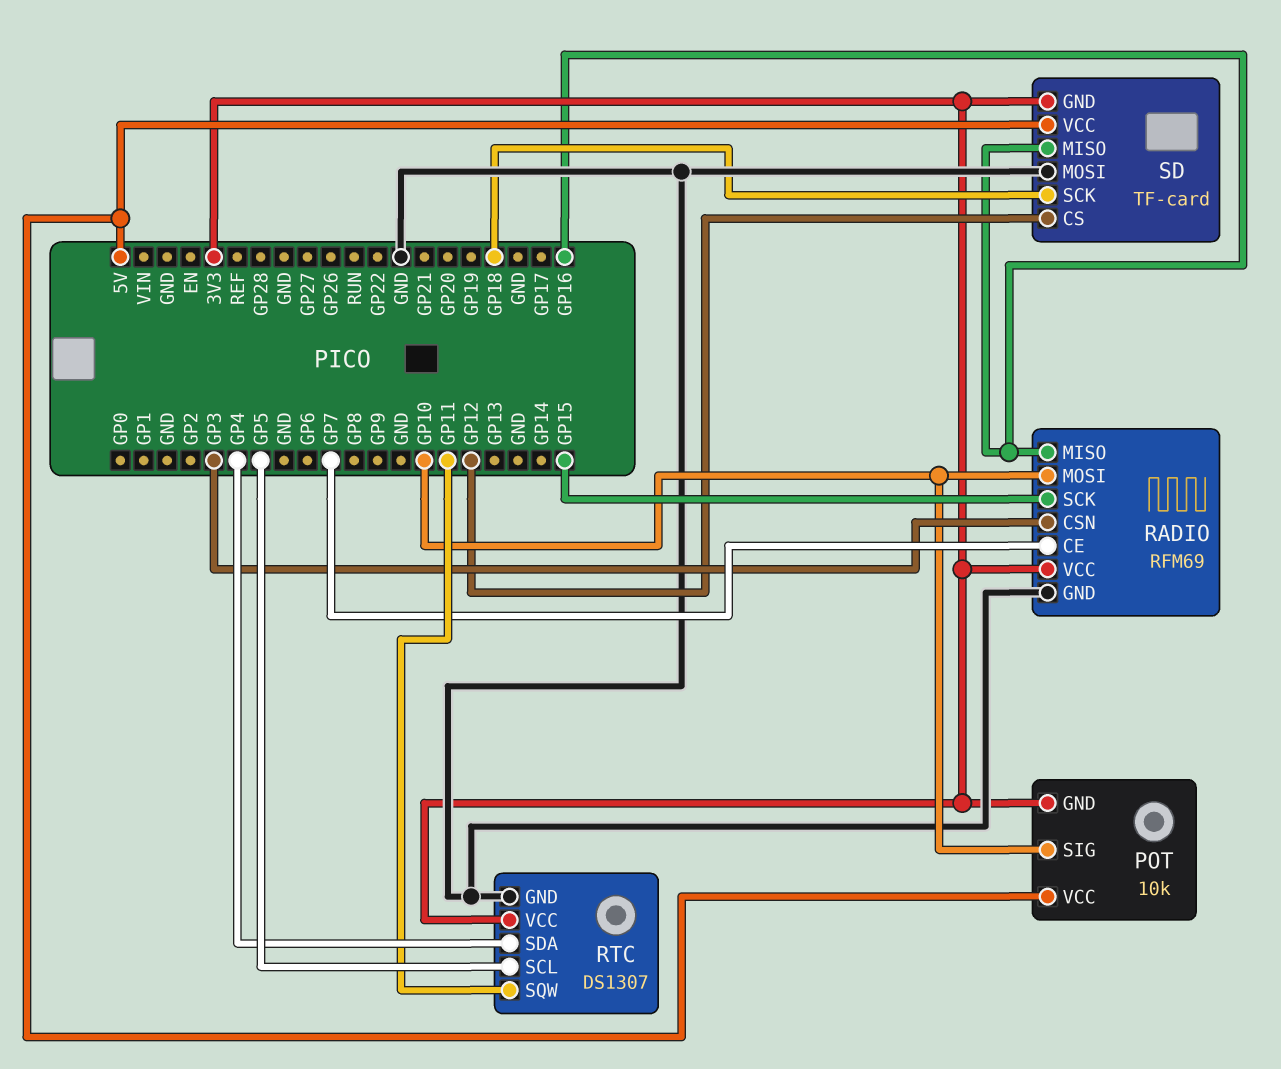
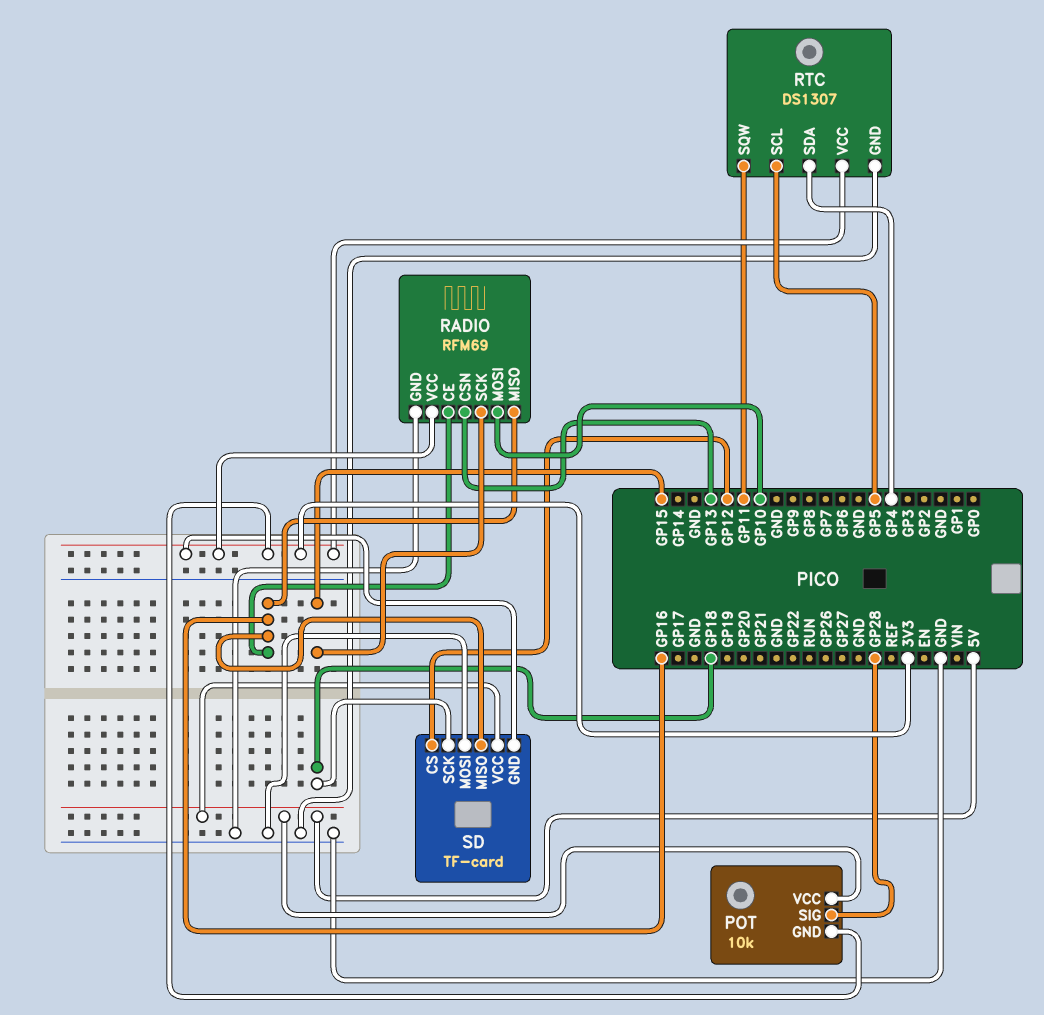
POT pin SIG: GP10 -> GP28
RADIO pin CE: GP7 -> GP16
RADIO pin CSN: GP3 -> GP13

